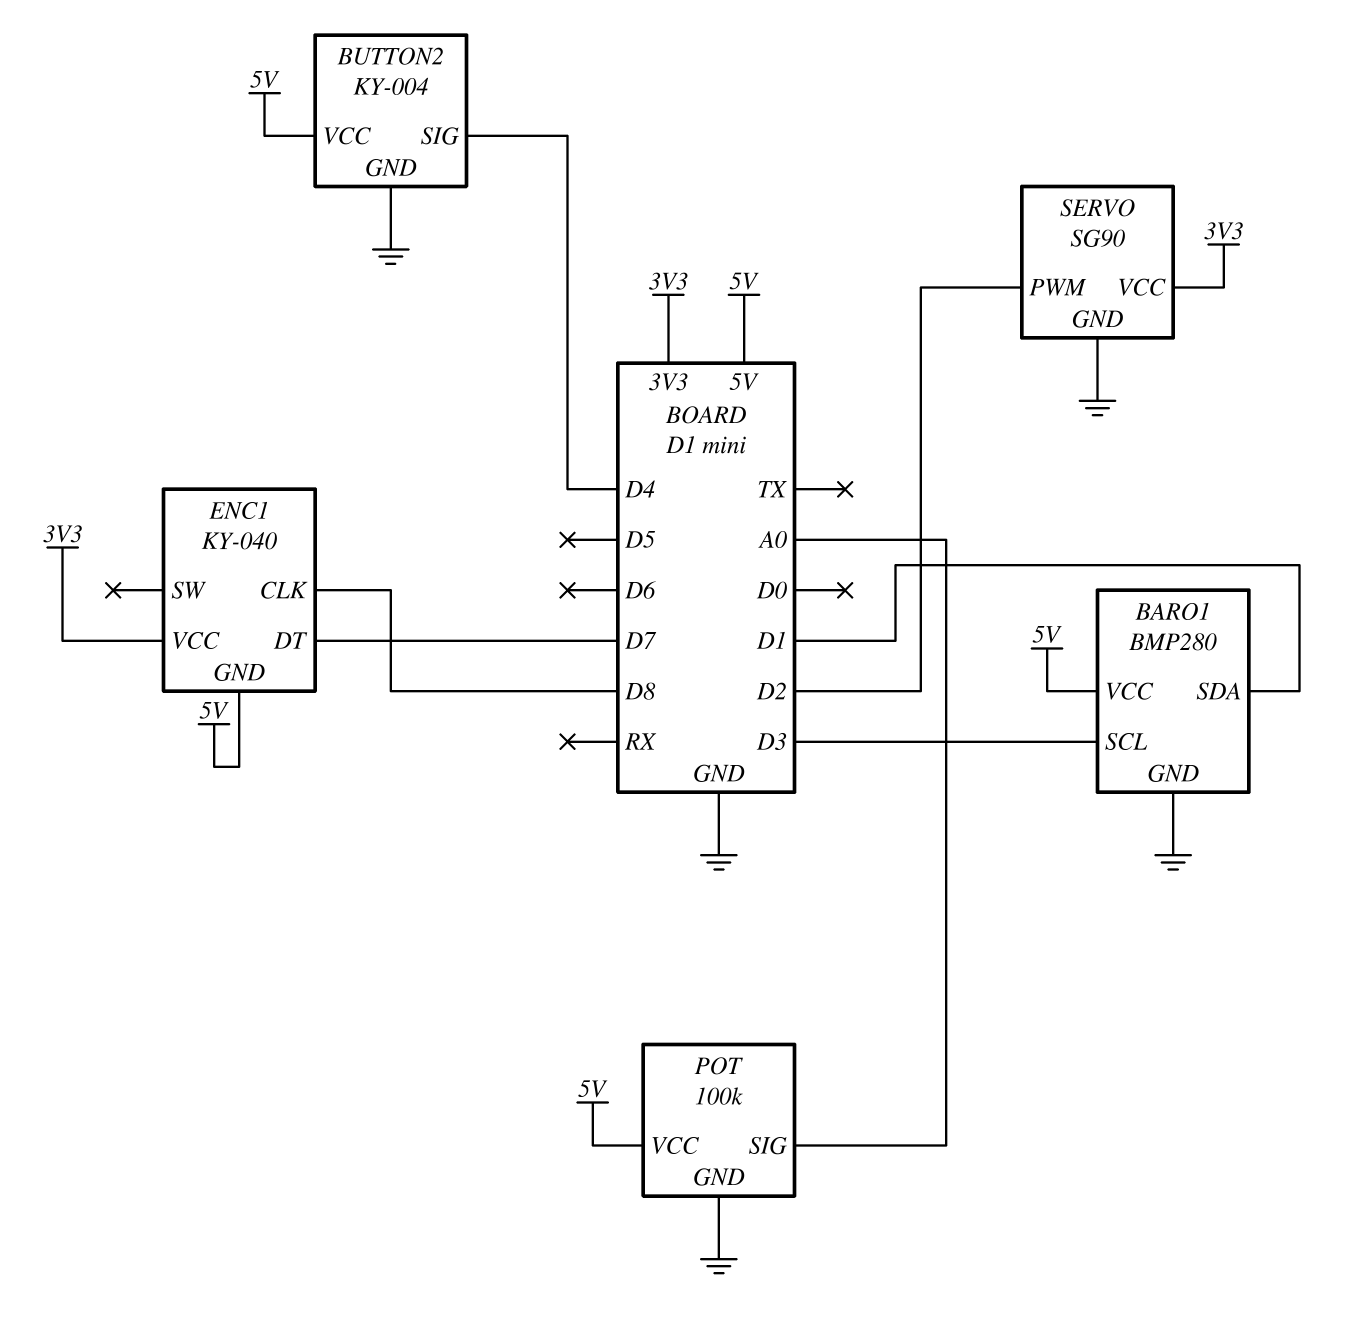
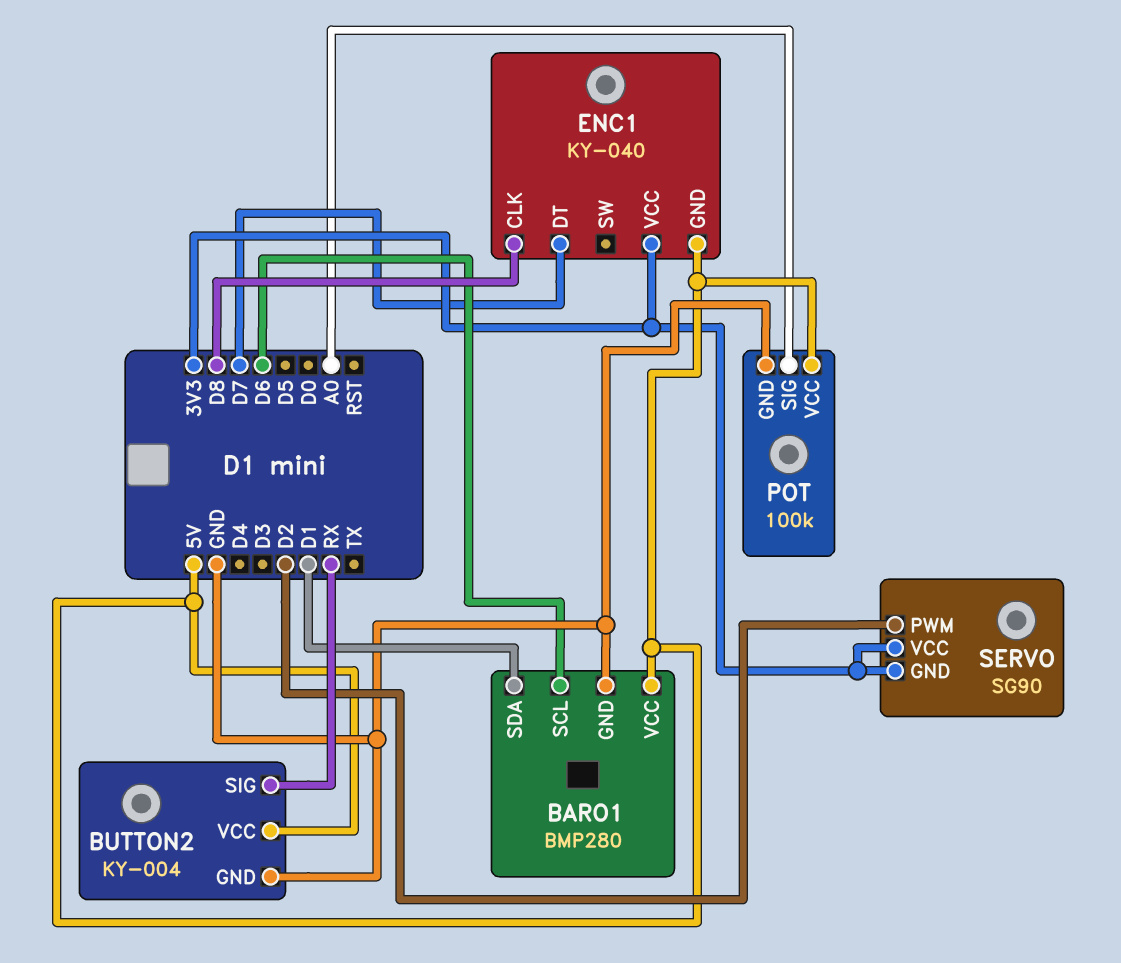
BARO1 pin SCL: D3 -> D6
BUTTON2 pin SIG: D4 -> RX
SERVO pin GND: GND -> 3V3

